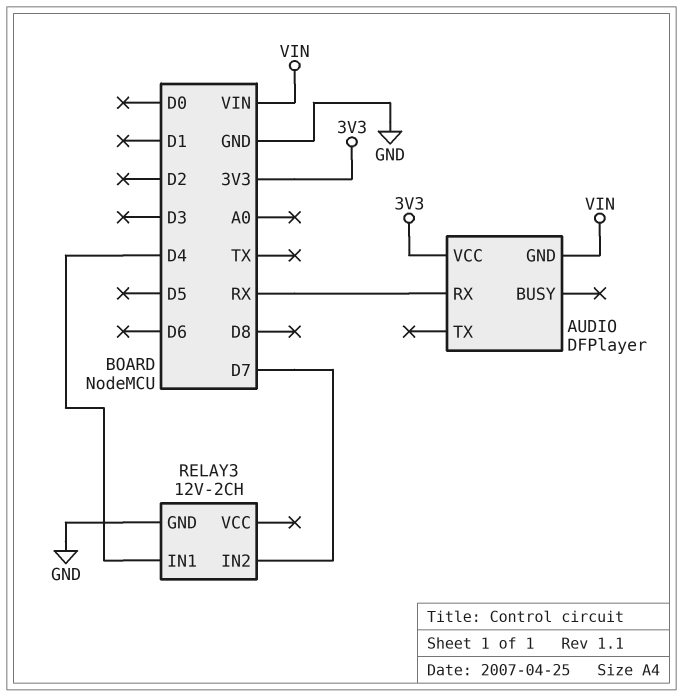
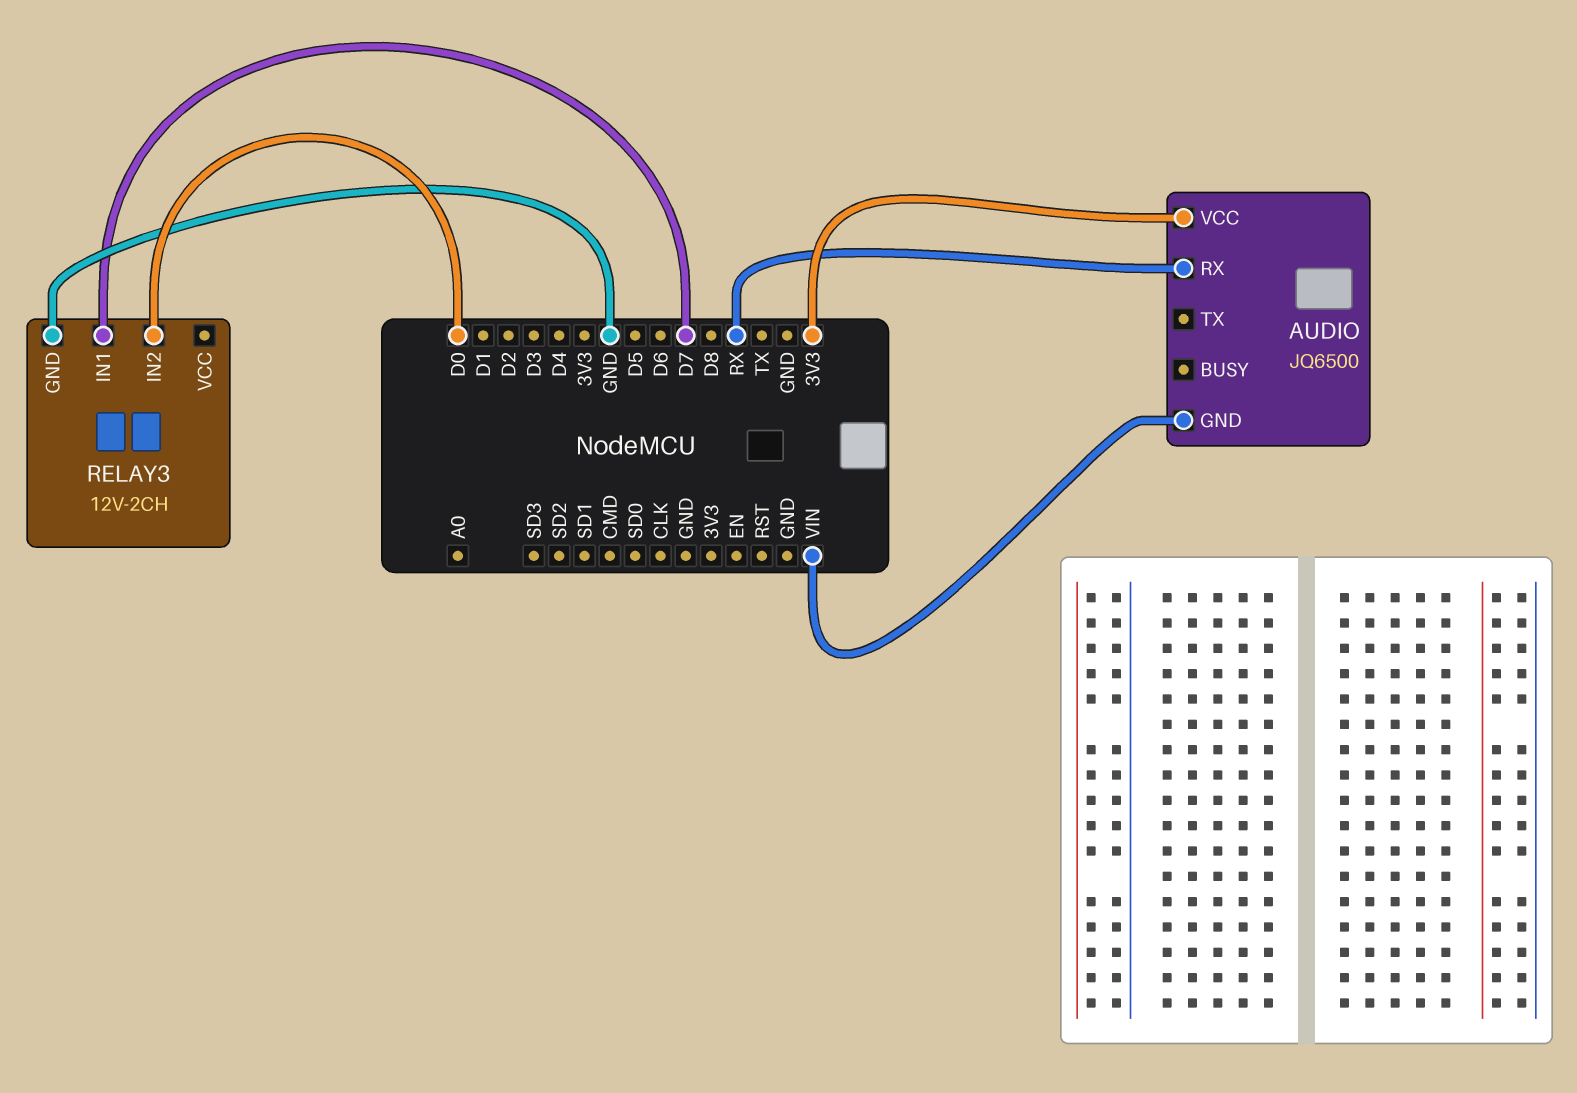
AUDIO: DFPlayer -> JQ6500
RELAY3 pin IN1: D4 -> D7
RELAY3 pin IN2: D7 -> D0

